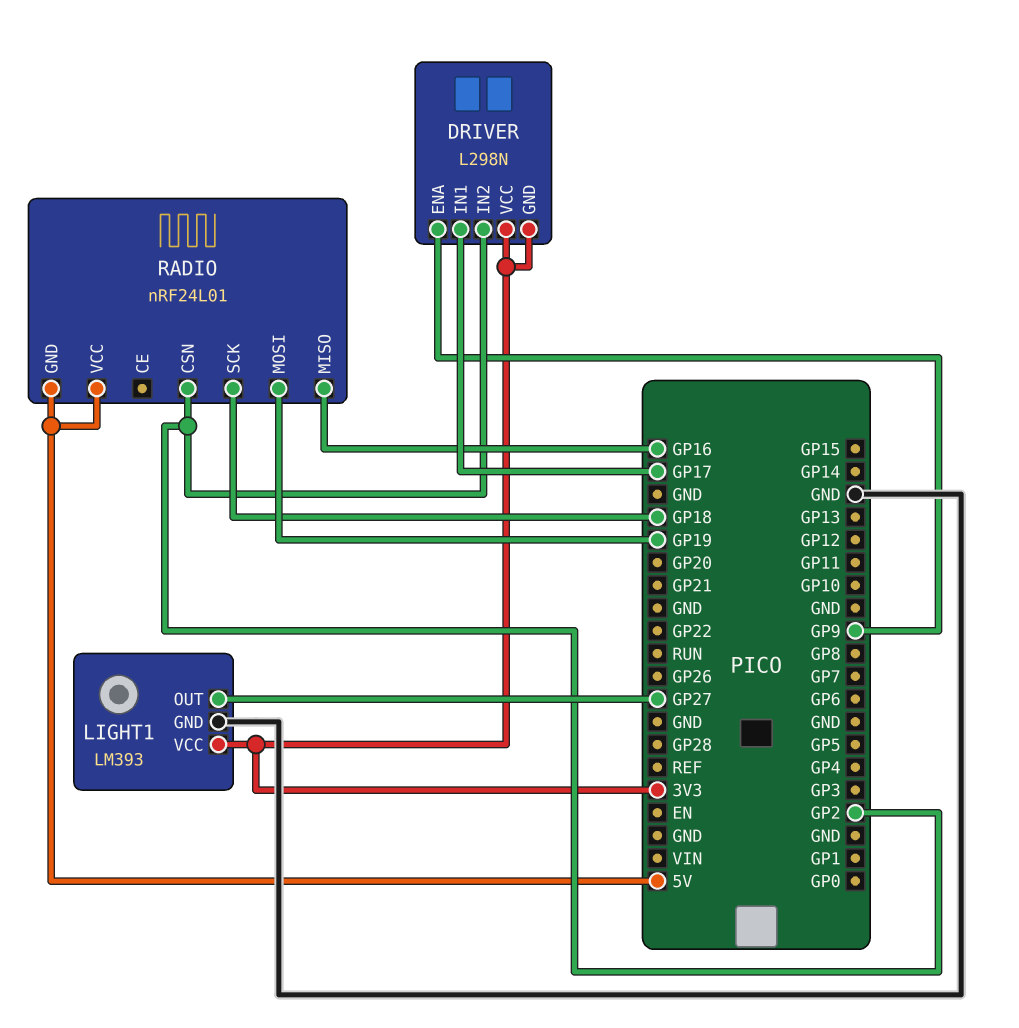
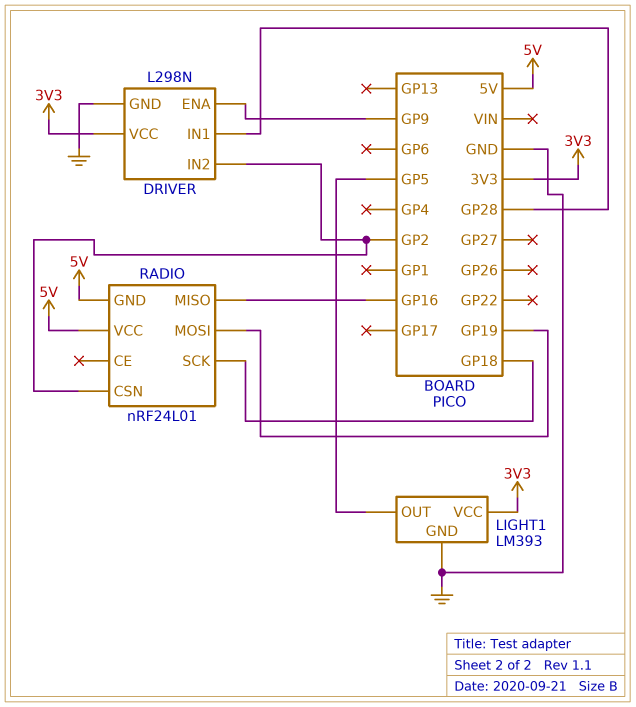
DRIVER pin GND: 3V3 -> GND
DRIVER pin IN1: GP17 -> GP28
LIGHT1 pin OUT: GP27 -> GP5

